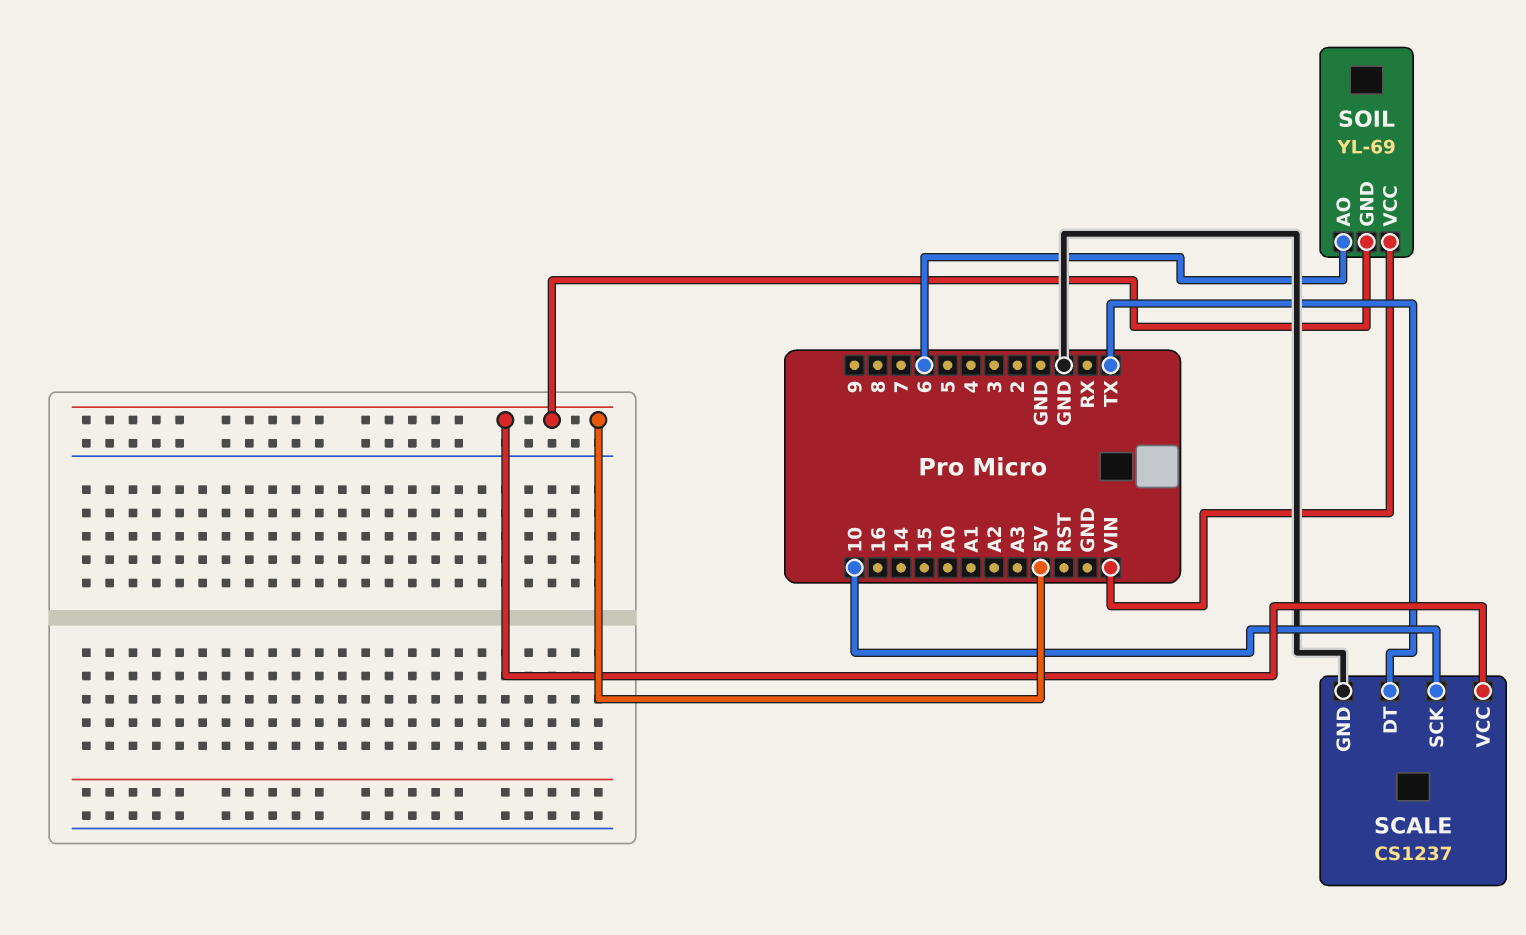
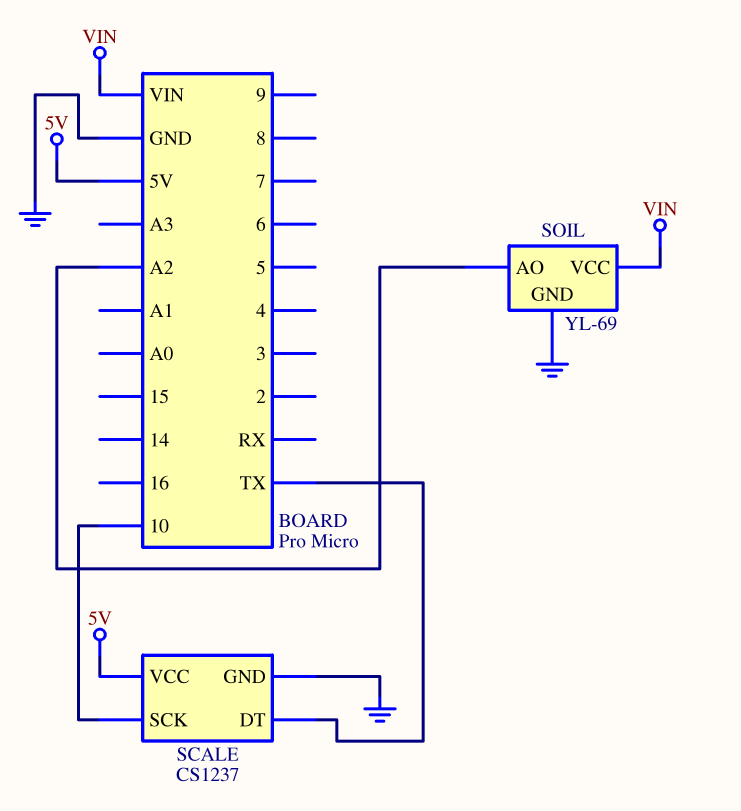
SOIL pin AO: 6 -> A2
SOIL pin GND: 5V -> GND

